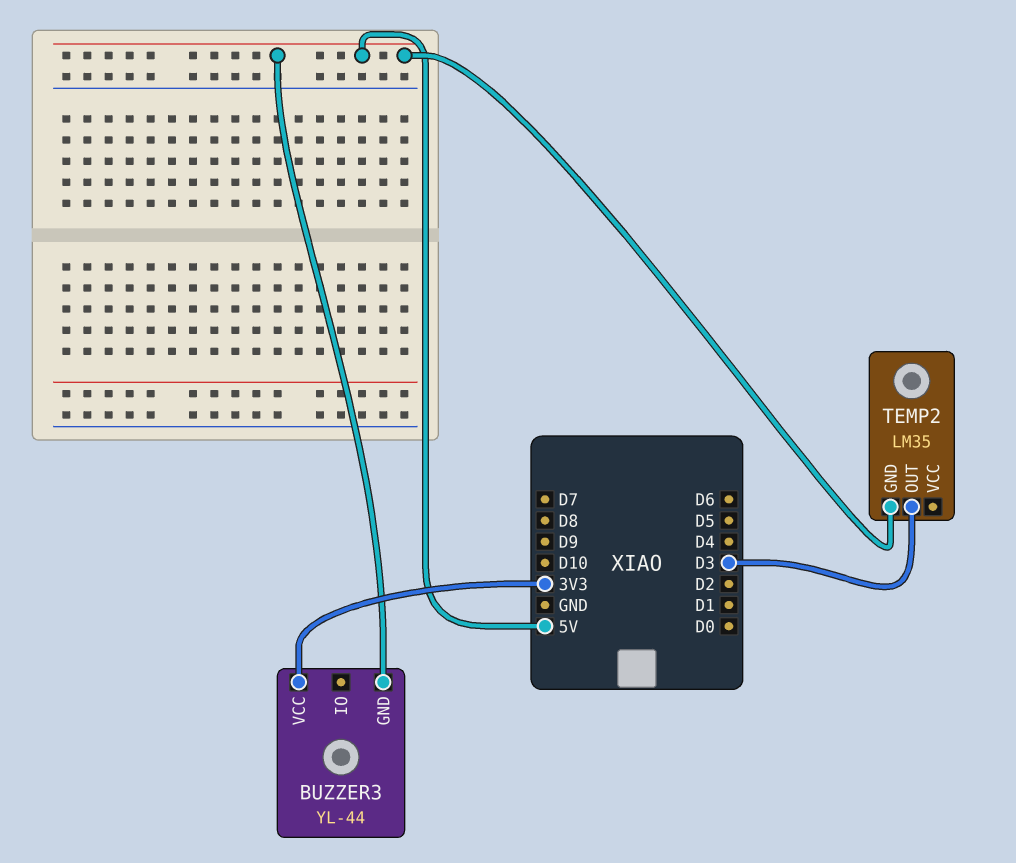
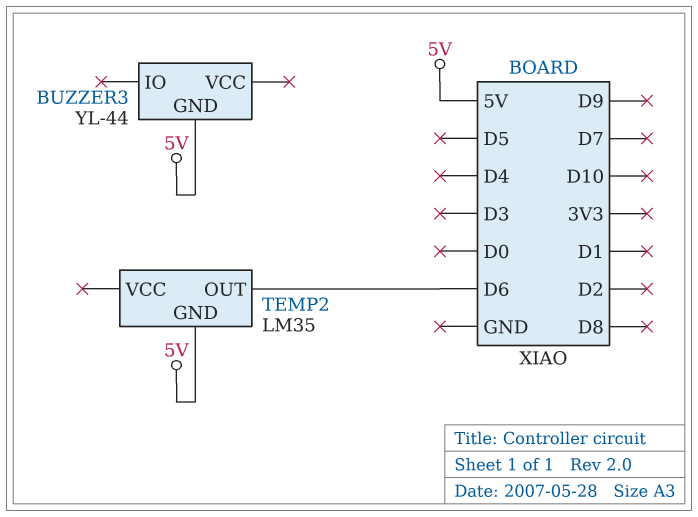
BUZZER3 pin VCC: 3V3 -> none
TEMP2 pin OUT: D3 -> D6

